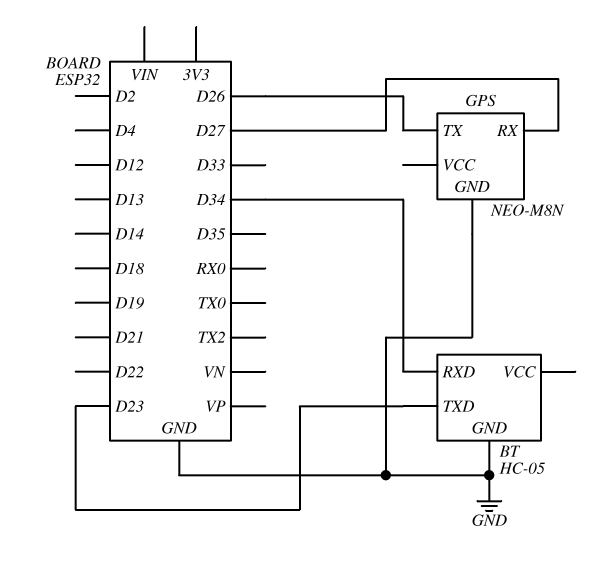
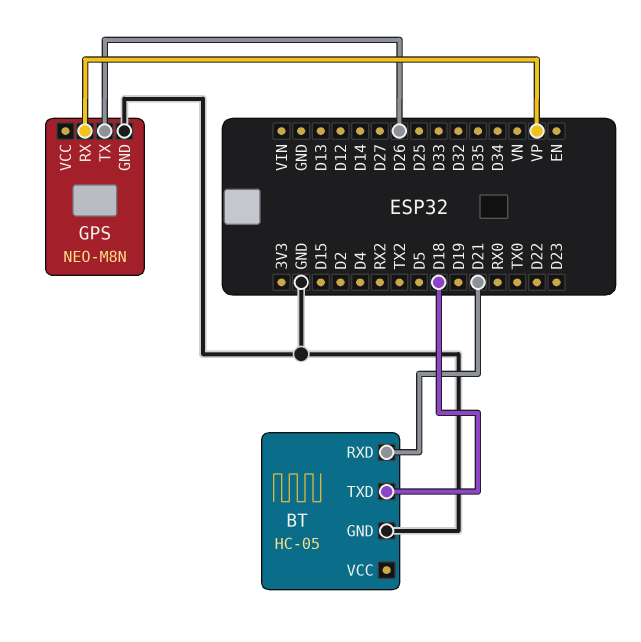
BT pin RXD: D34 -> D21
BT pin TXD: D23 -> D18
GPS pin RX: D27 -> VP

